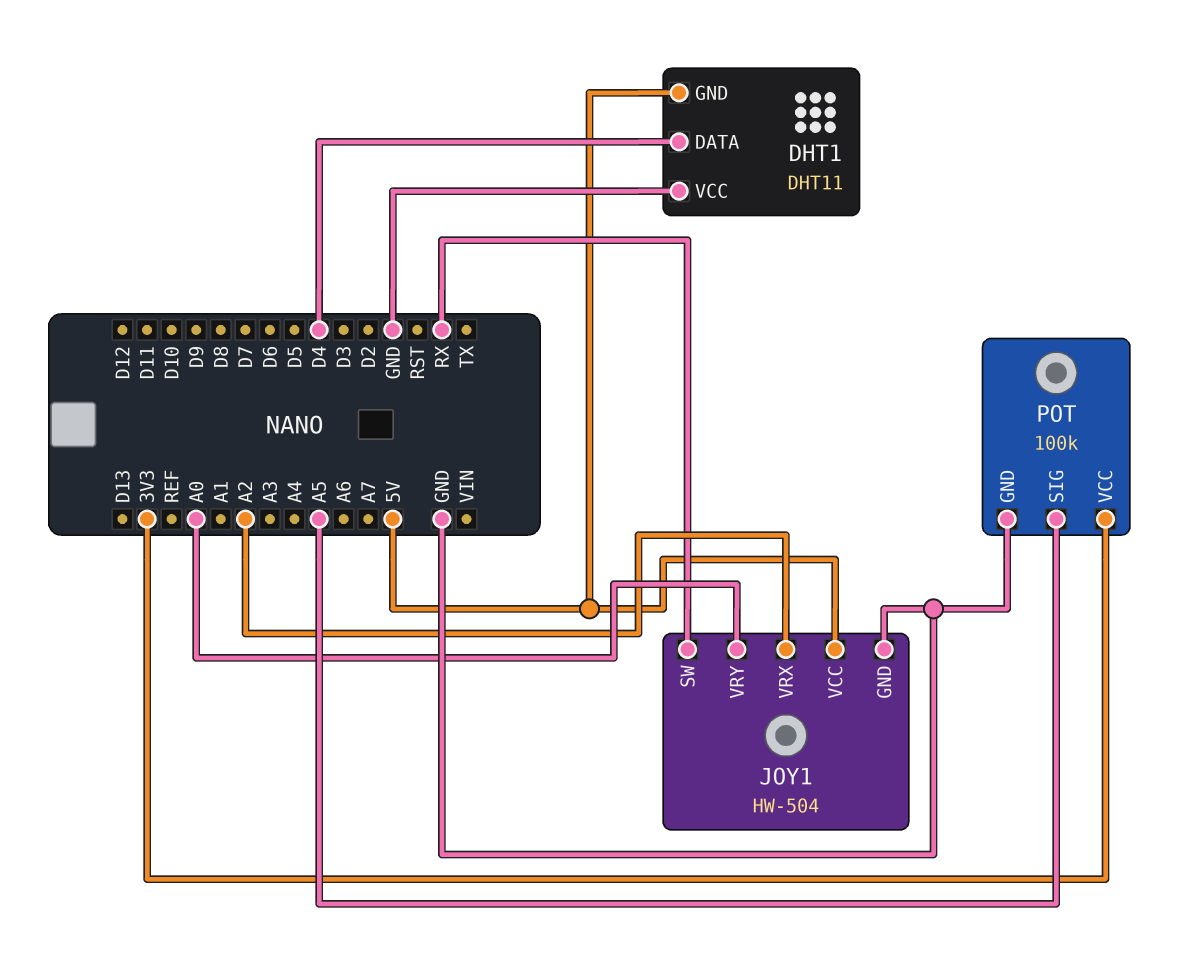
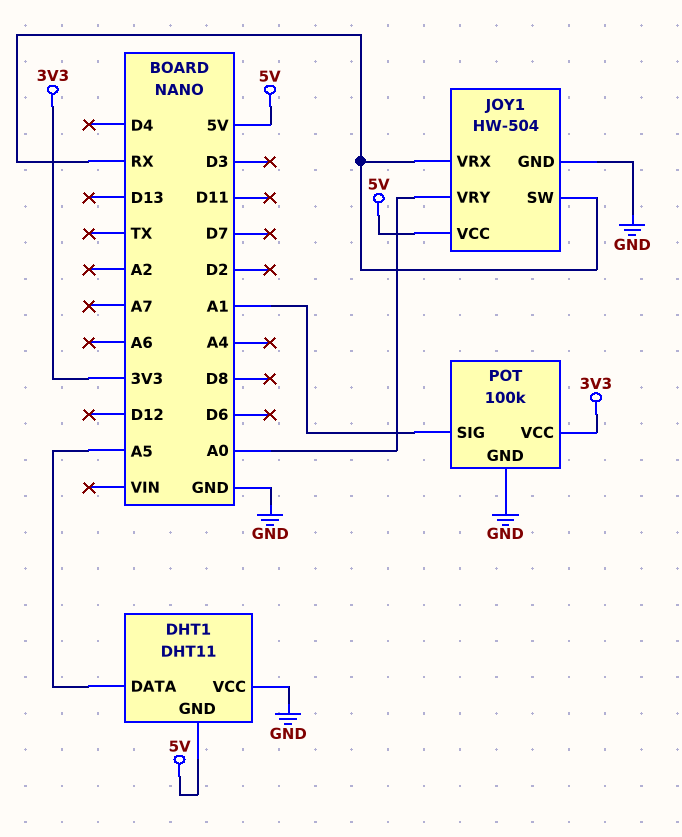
DHT1 pin DATA: D4 -> A5
JOY1 pin VRX: A2 -> RX
POT pin SIG: A5 -> A1

